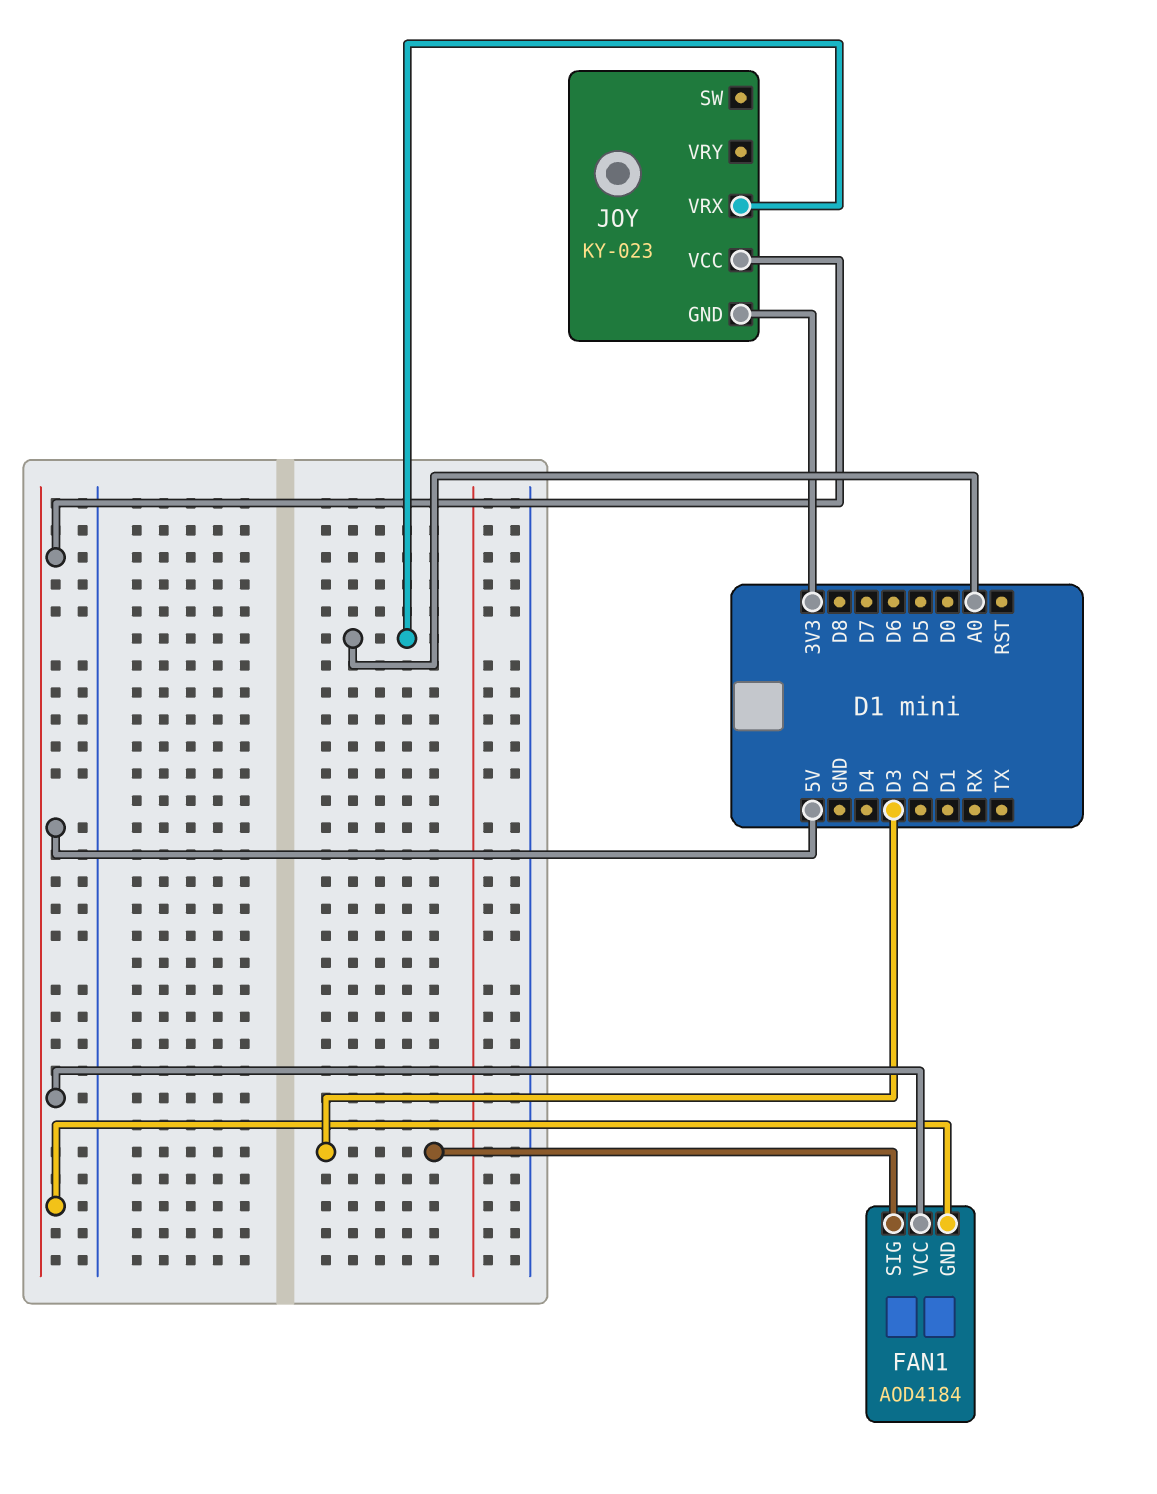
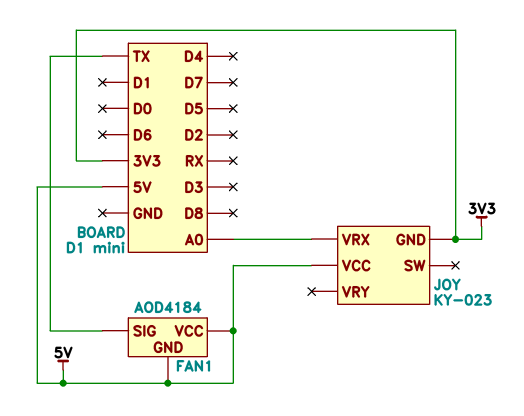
FAN1 pin SIG: D3 -> TX

